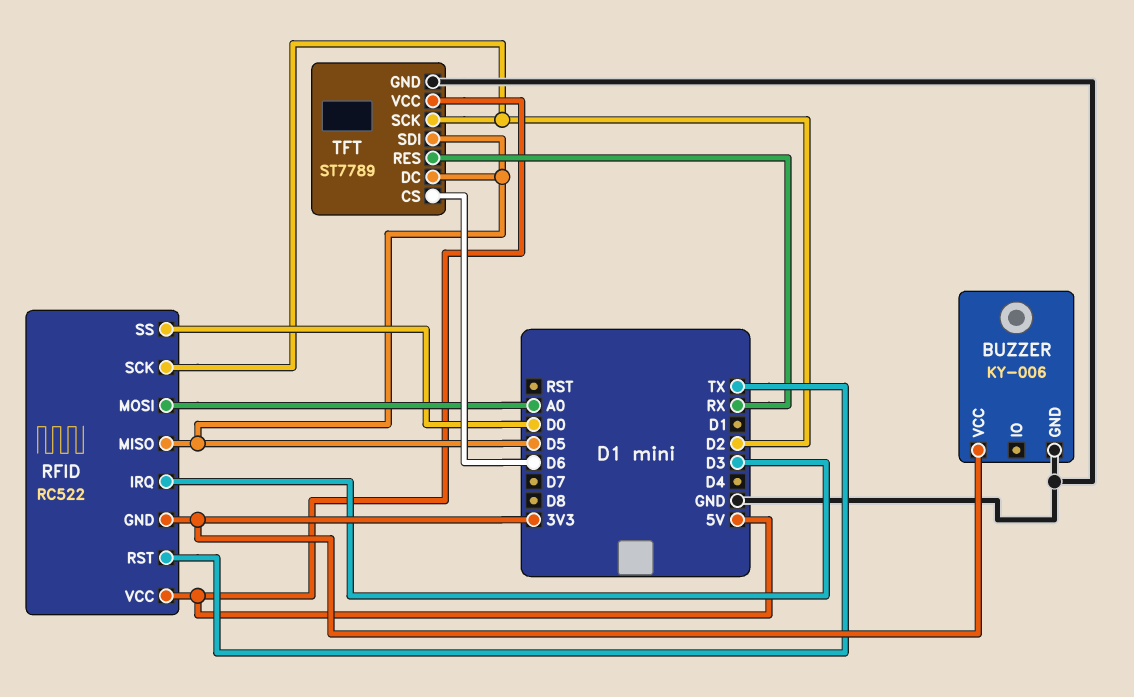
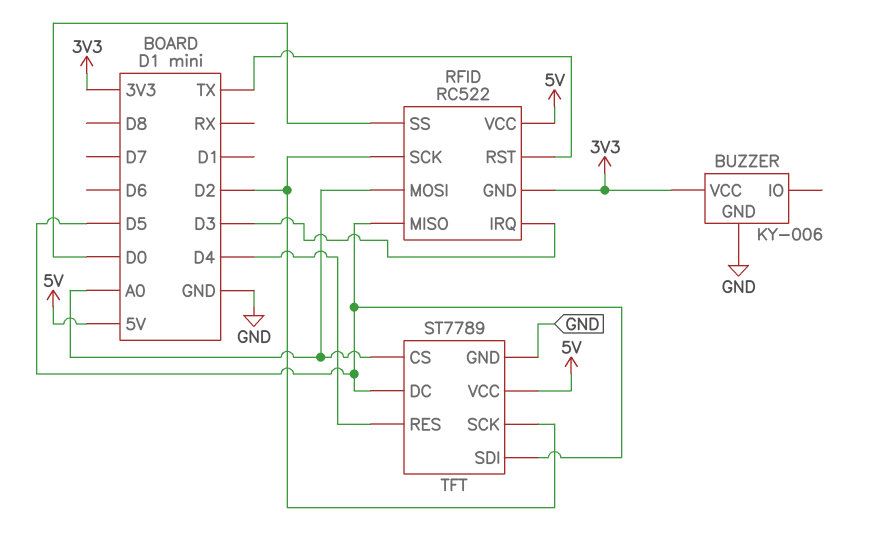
TFT pin CS: D6 -> A0
TFT pin RES: RX -> D4

